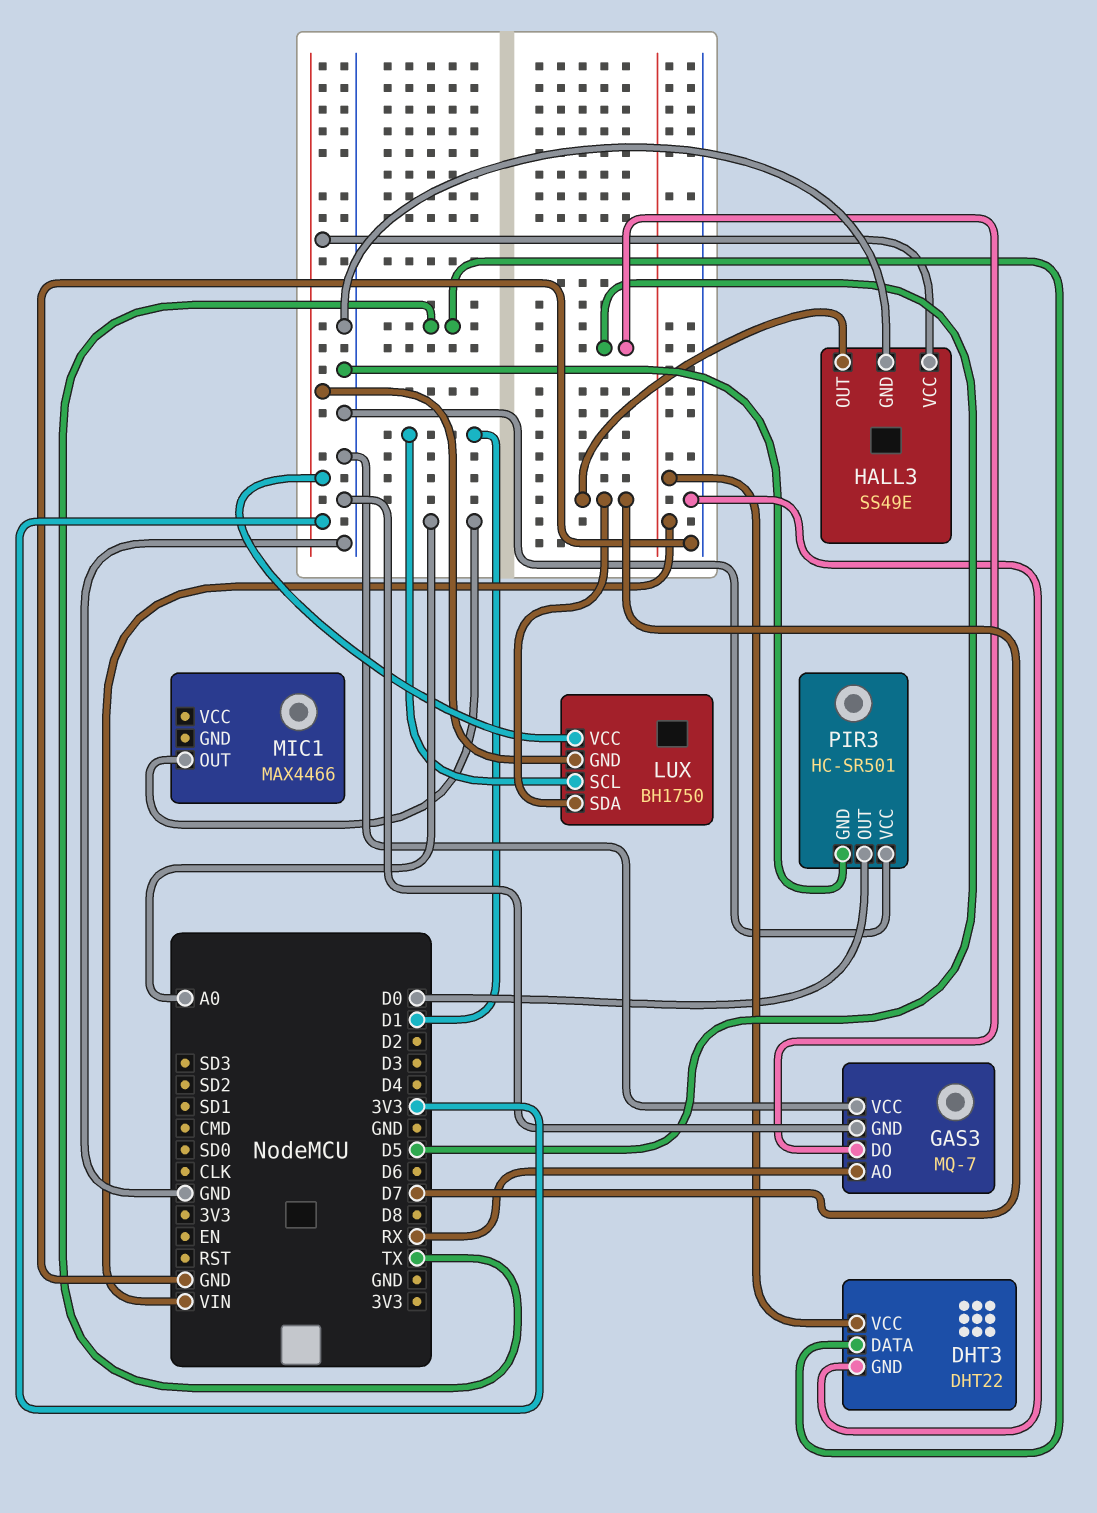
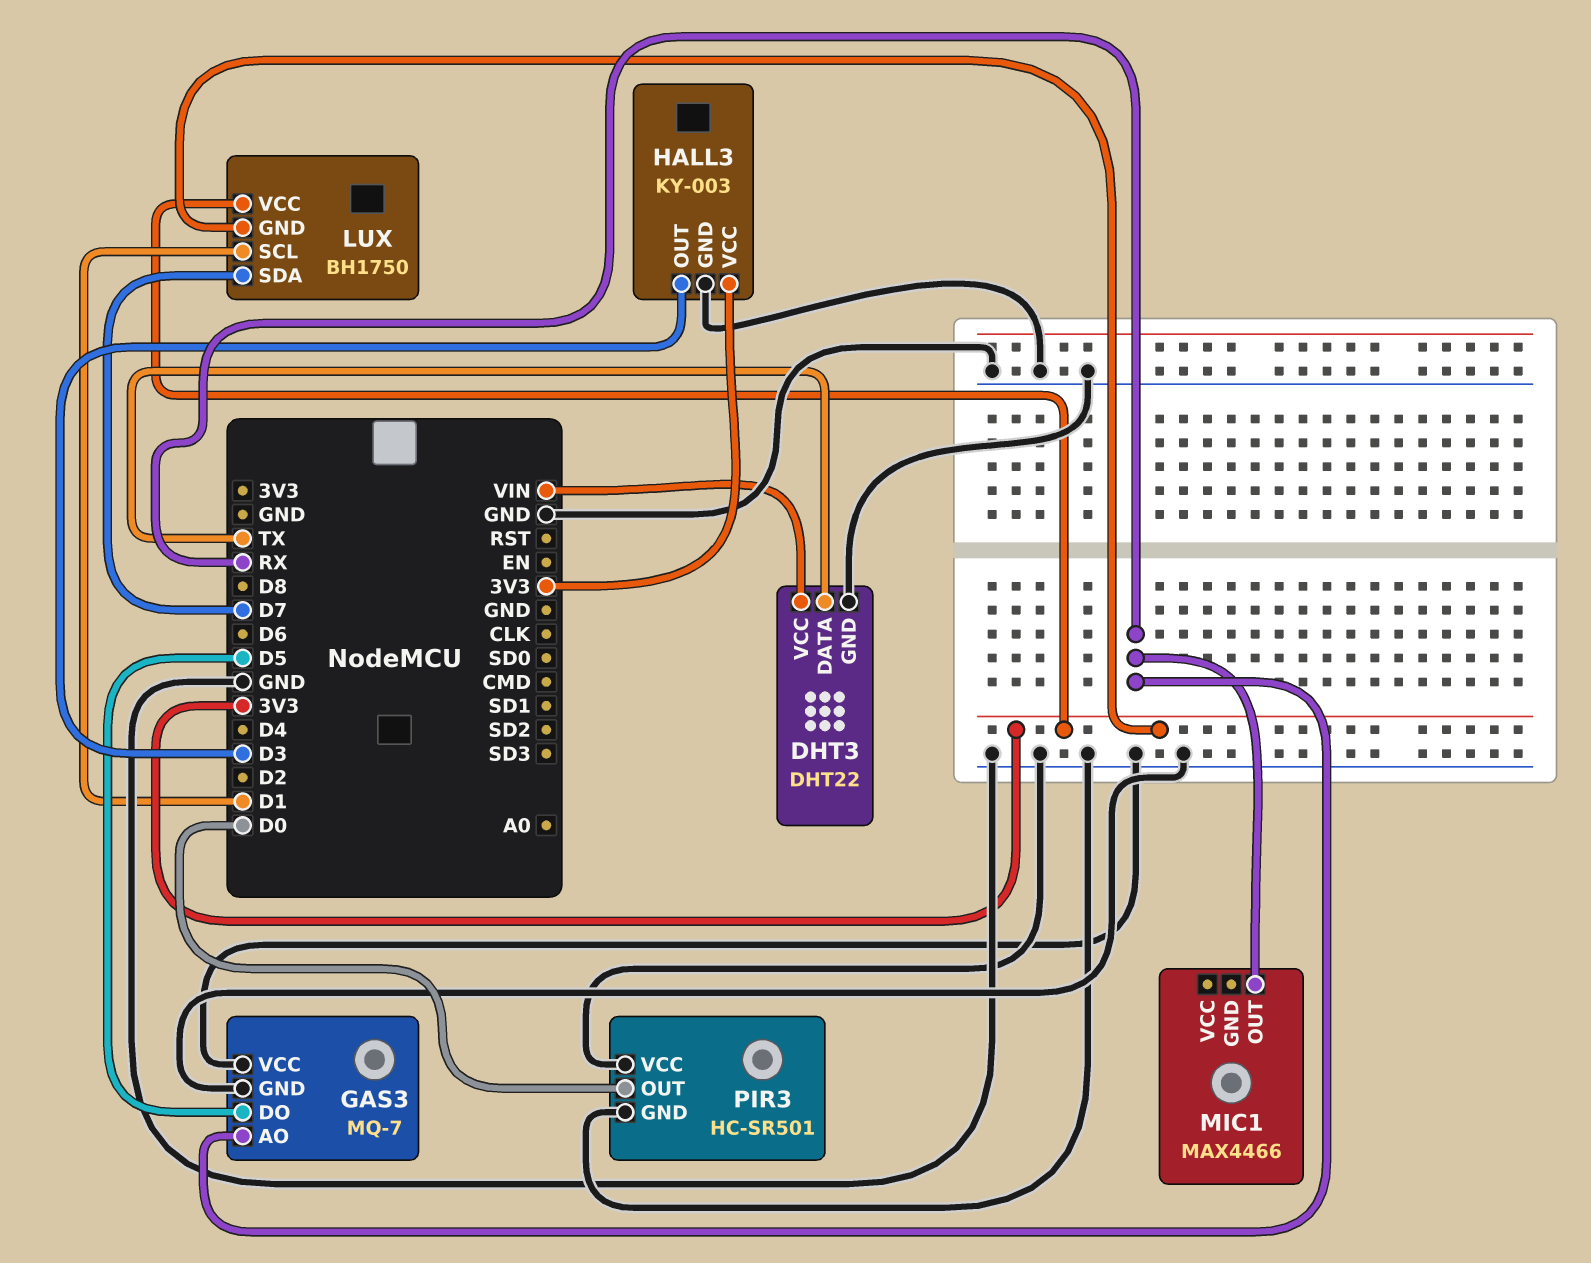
HALL3: SS49E -> KY-003
HALL3 pin OUT: D7 -> D3
MIC1 pin OUT: A0 -> RX

